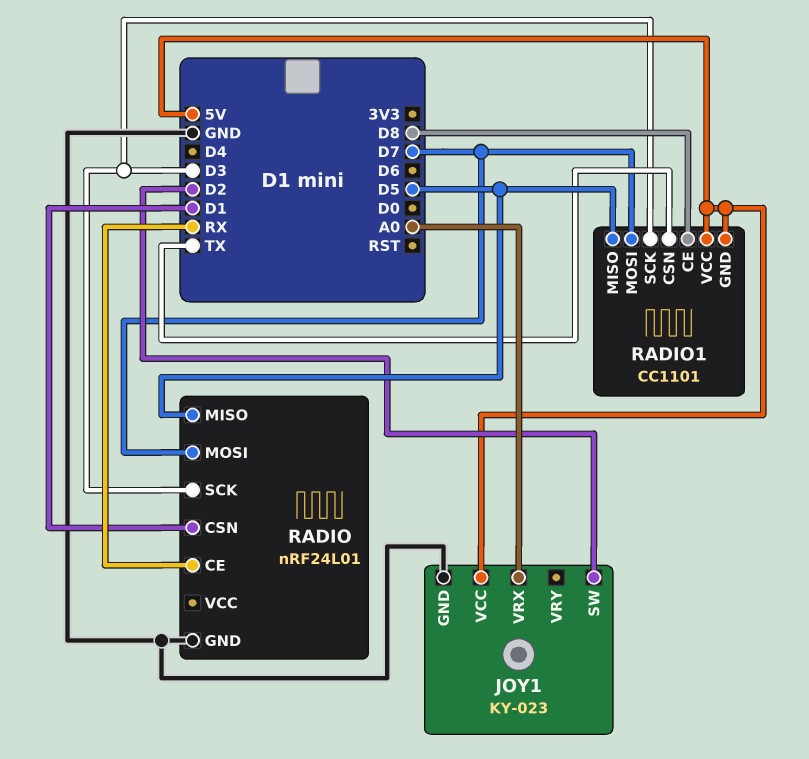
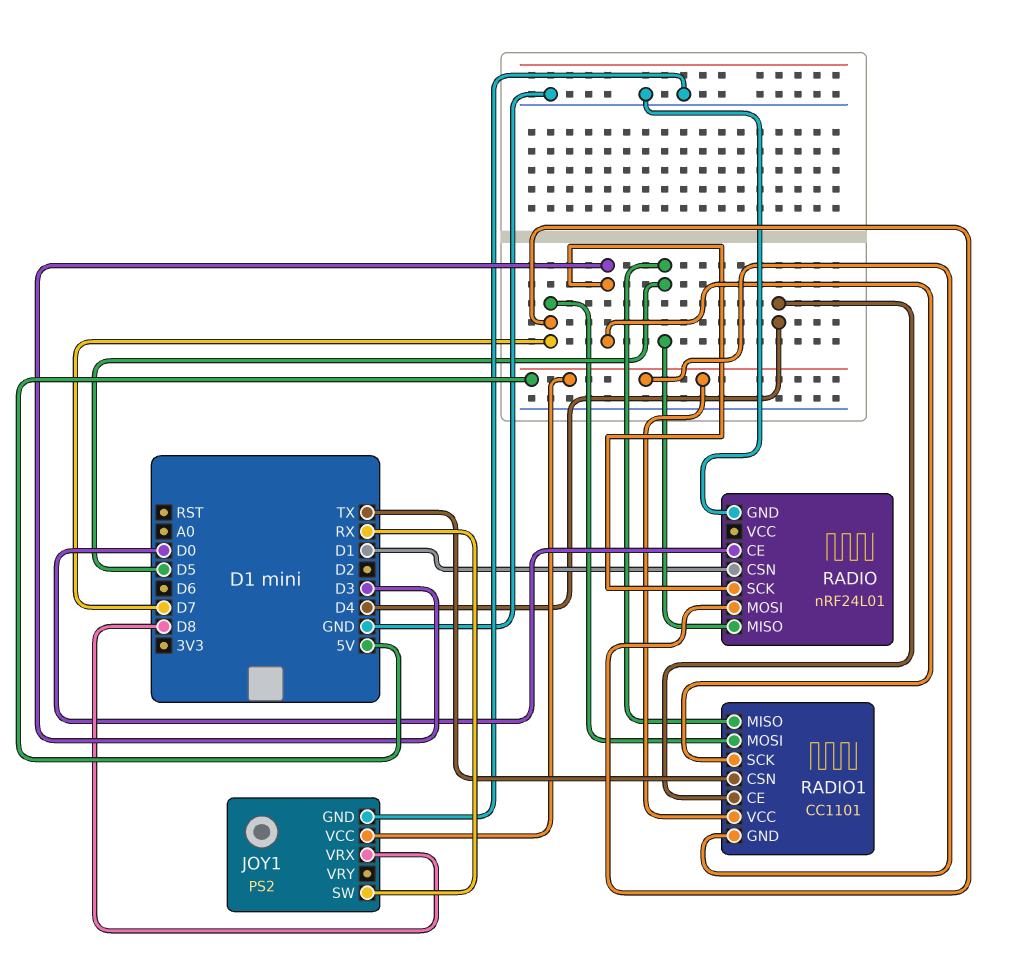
JOY1: KY-023 -> PS2
JOY1 pin SW: D2 -> RX
JOY1 pin VRX: A0 -> D8
RADIO pin CE: RX -> D0
RADIO1 pin CE: D8 -> D4

